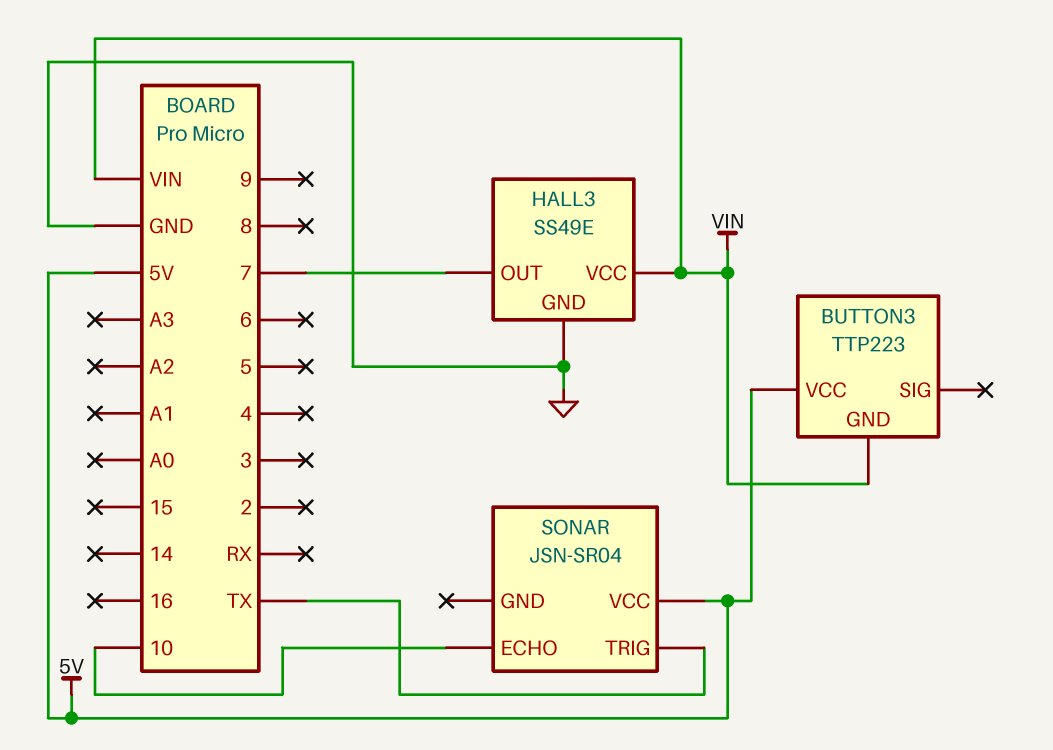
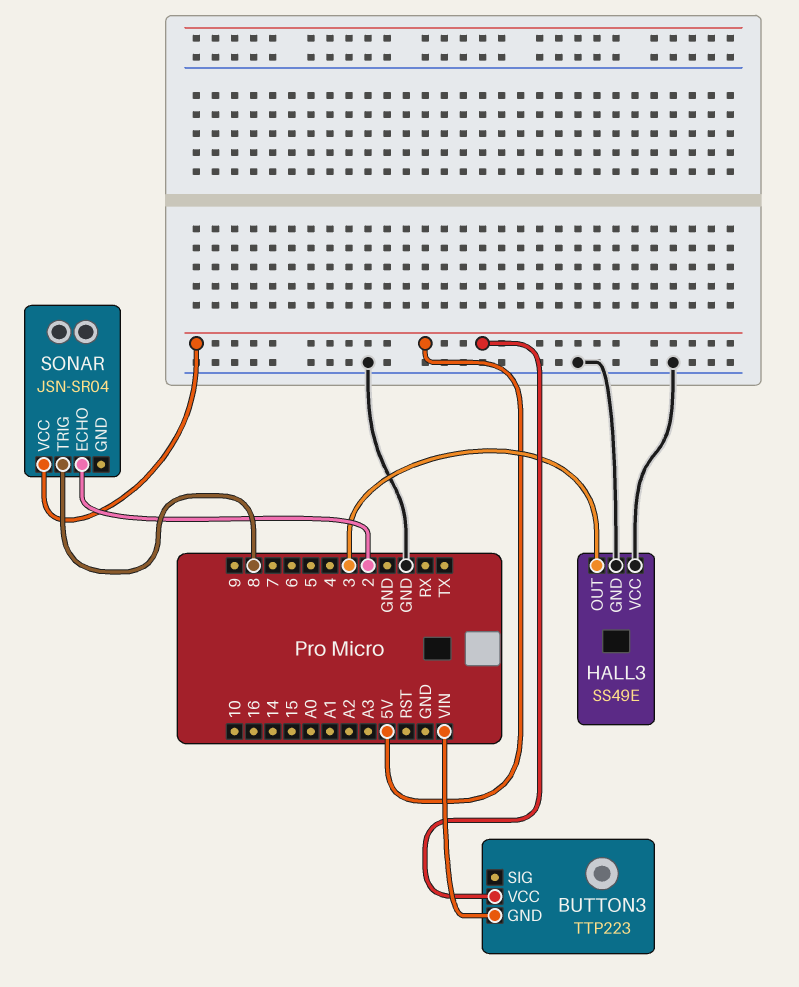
HALL3 pin OUT: 7 -> 3
HALL3 pin VCC: VIN -> GND
SONAR pin ECHO: 10 -> 2
SONAR pin TRIG: TX -> 8

